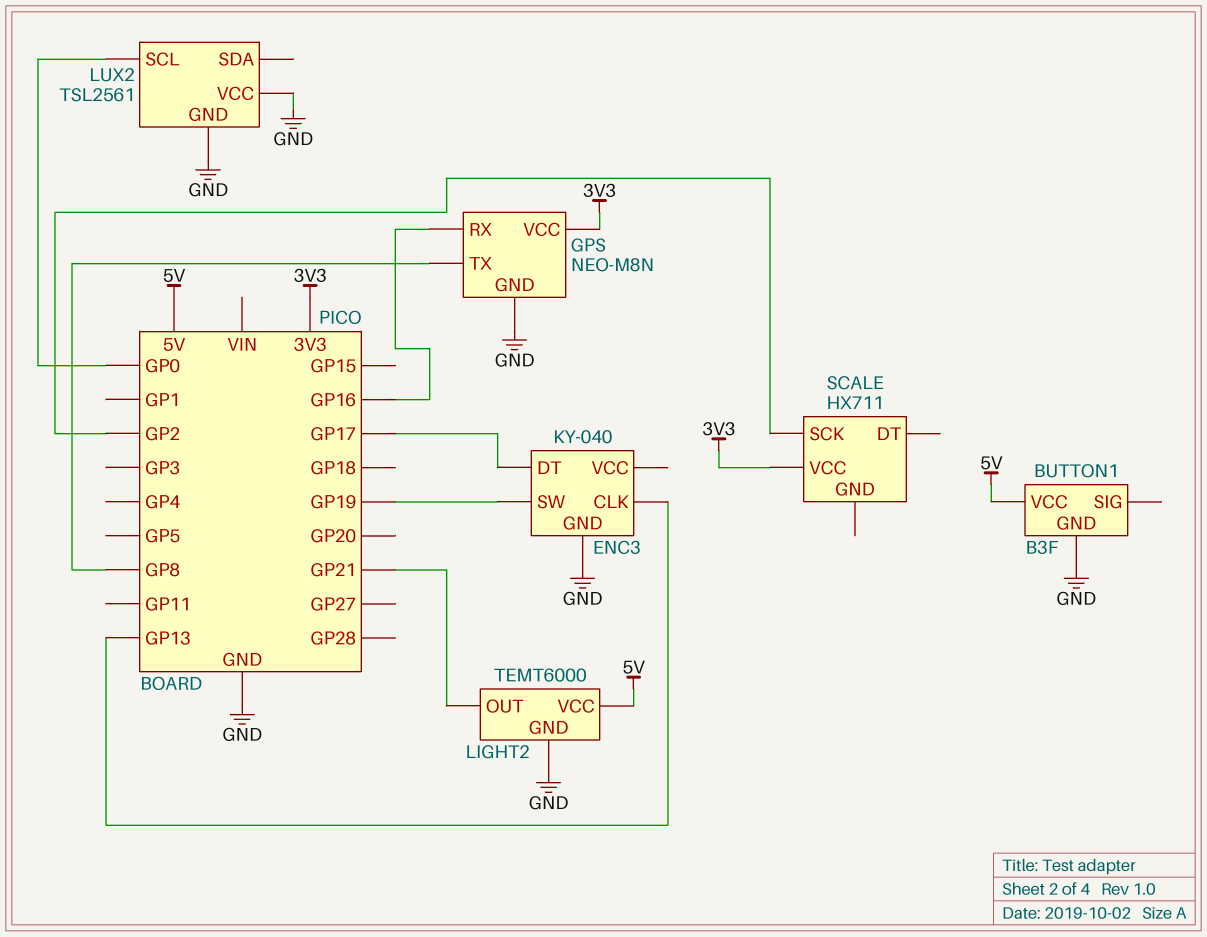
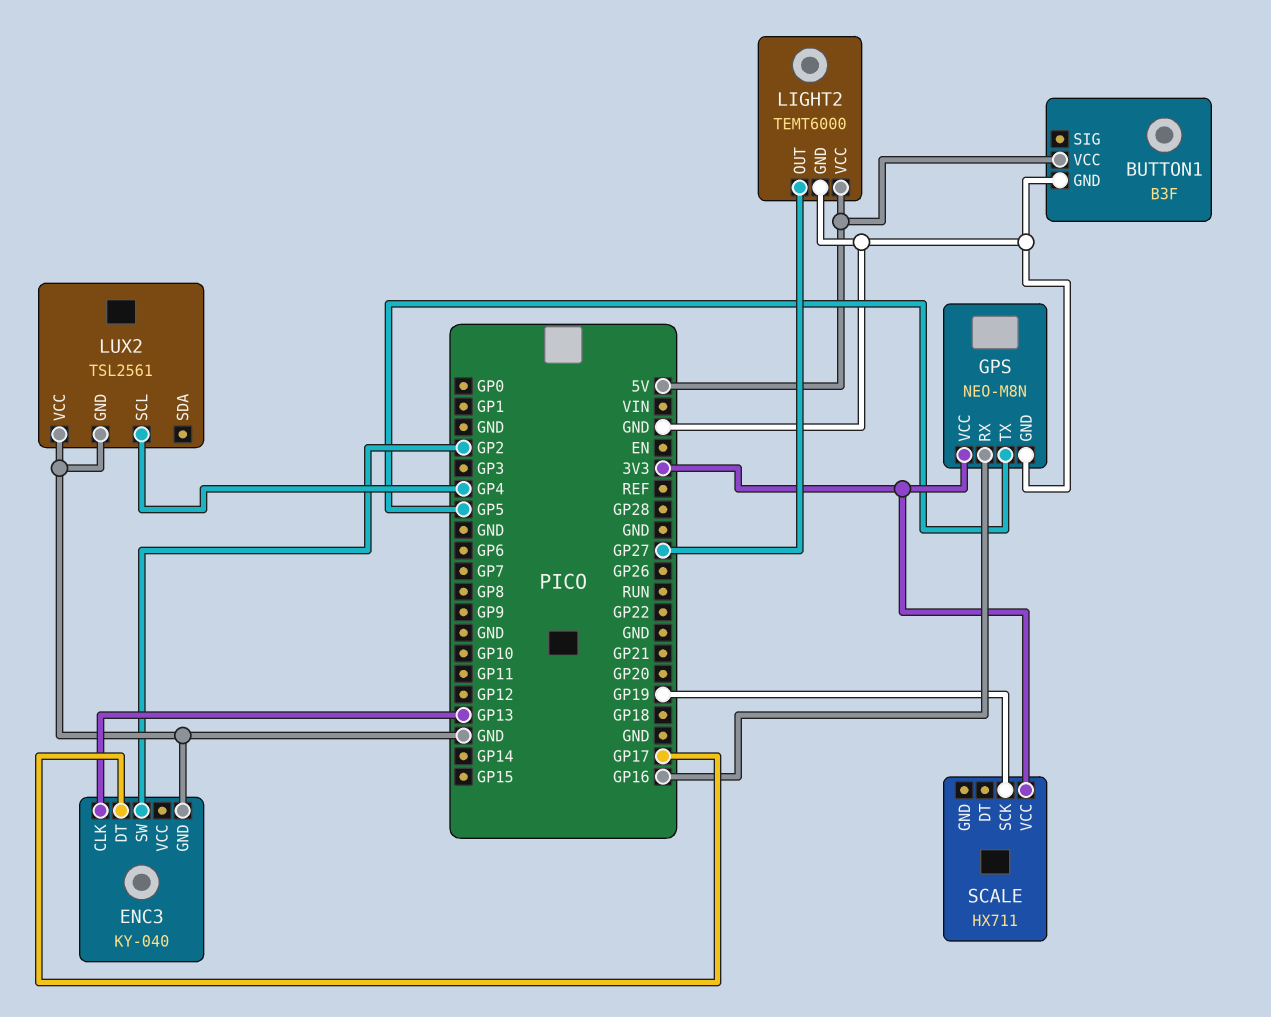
ENC3 pin SW: GP19 -> GP2
GPS pin TX: GP8 -> GP5
LIGHT2 pin OUT: GP21 -> GP27
LUX2 pin SCL: GP0 -> GP4
SCALE pin SCK: GP2 -> GP19

